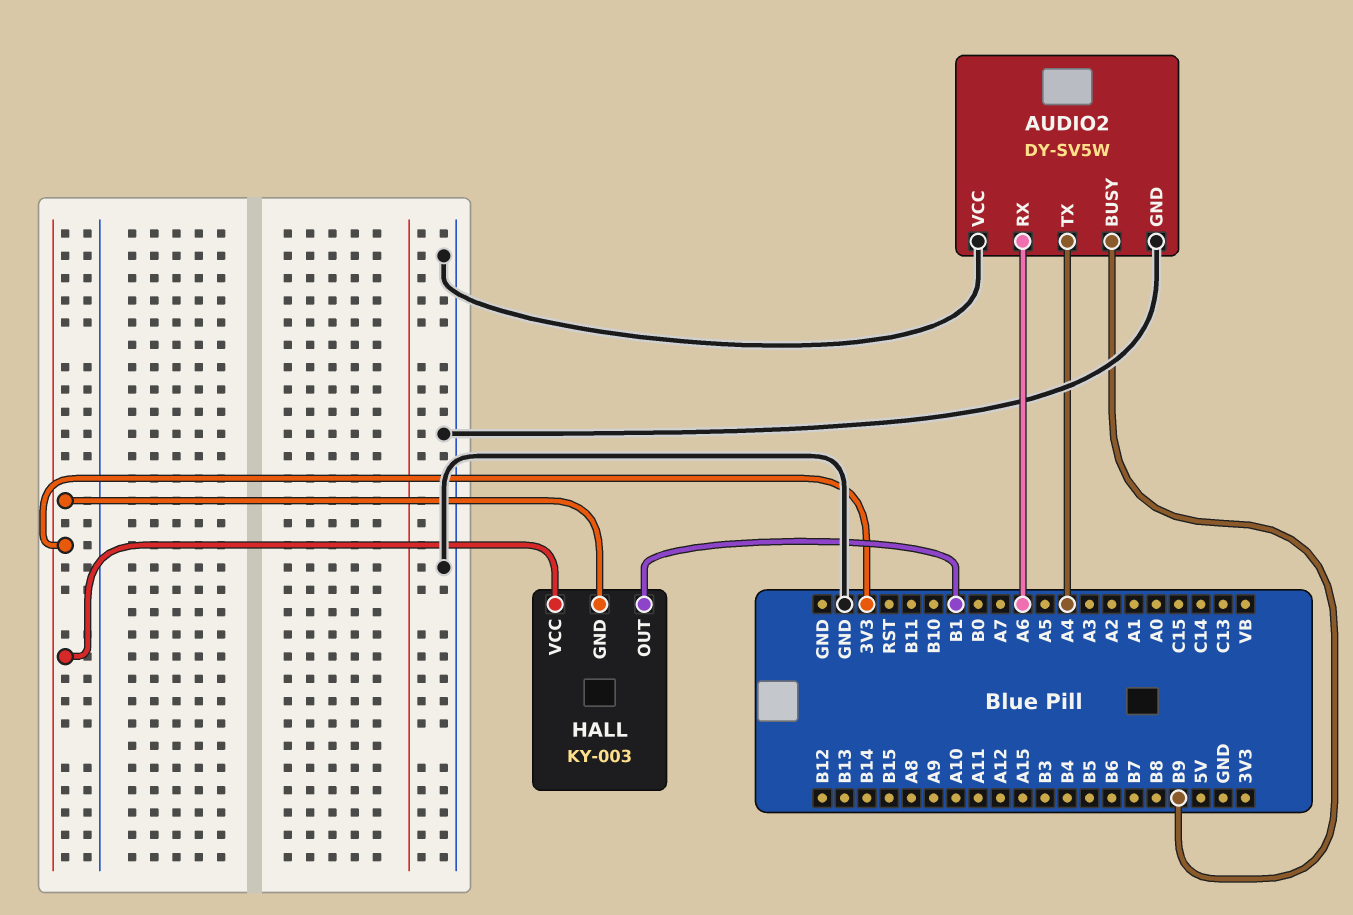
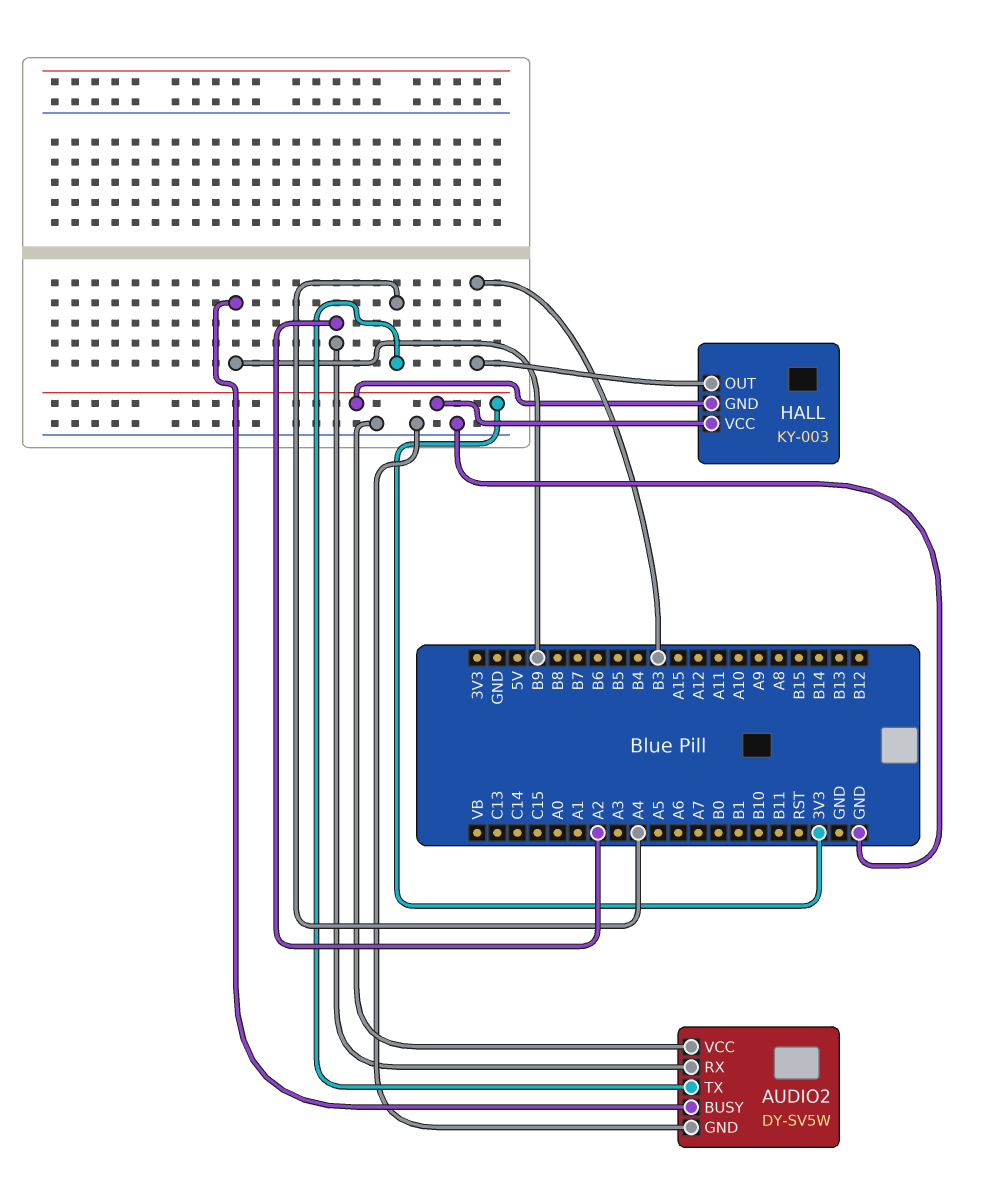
AUDIO2 pin RX: A6 -> A2
HALL pin OUT: B1 -> B3

